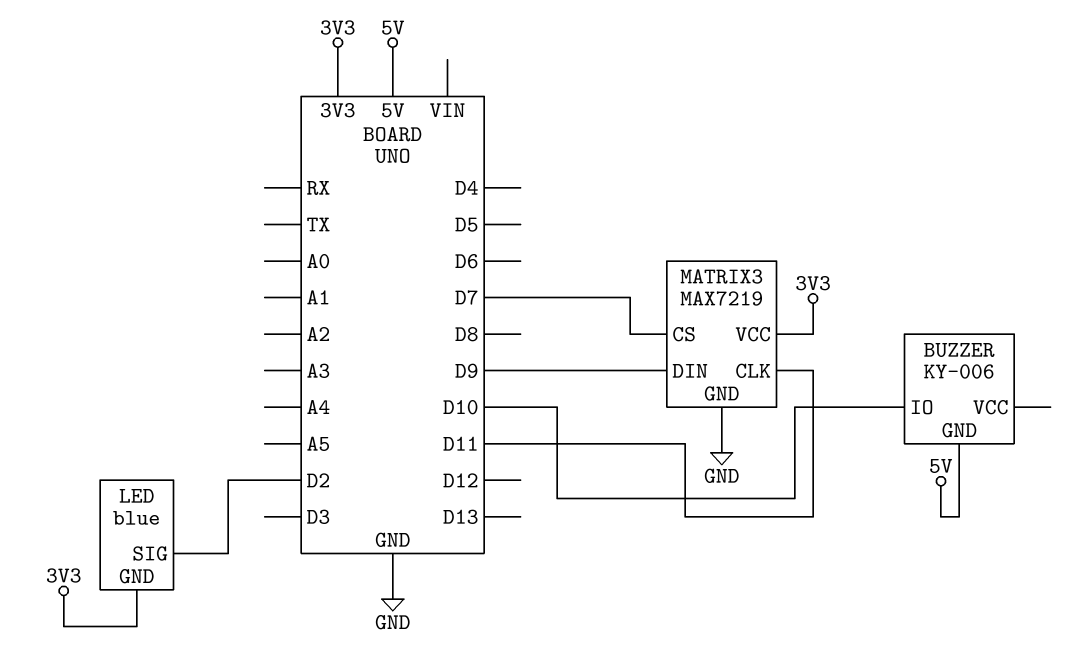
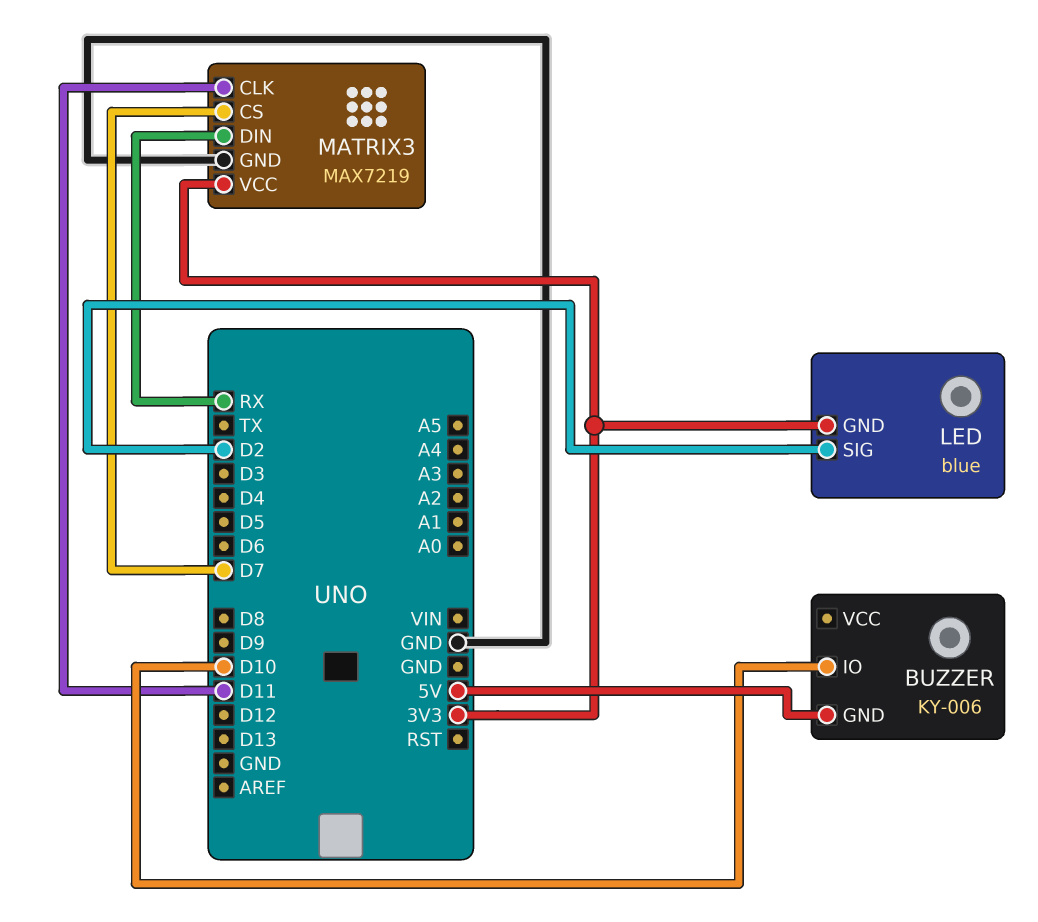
MATRIX3 pin DIN: D9 -> RX

